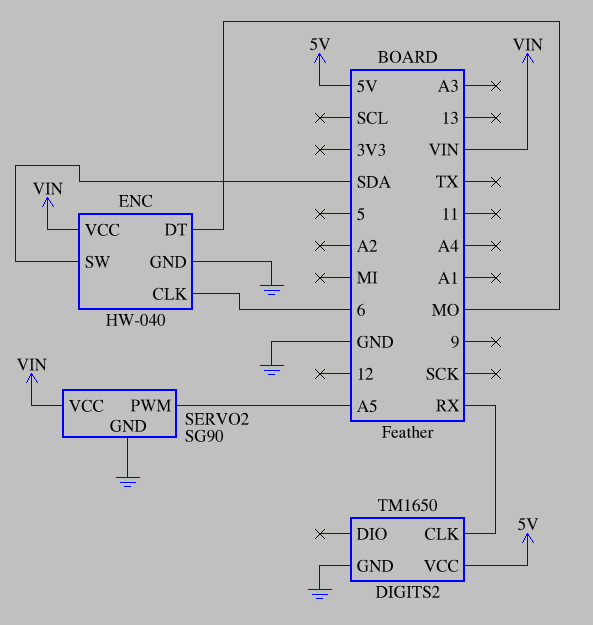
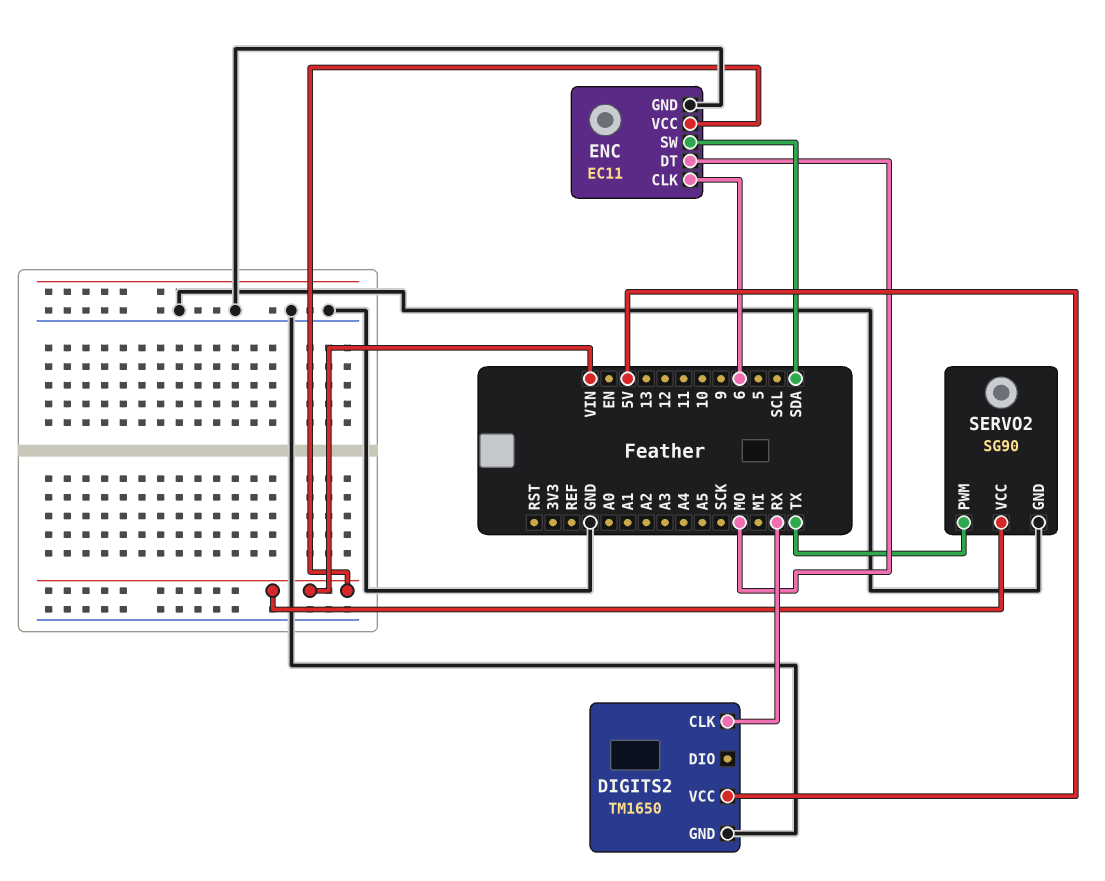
ENC: HW-040 -> EC11
SERVO2 pin PWM: A5 -> TX

